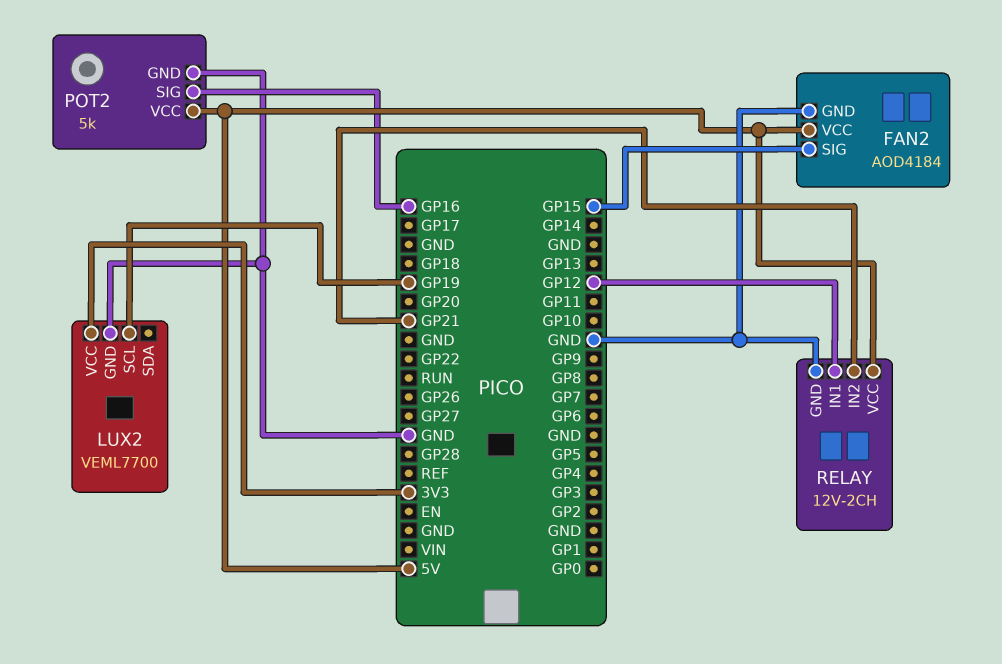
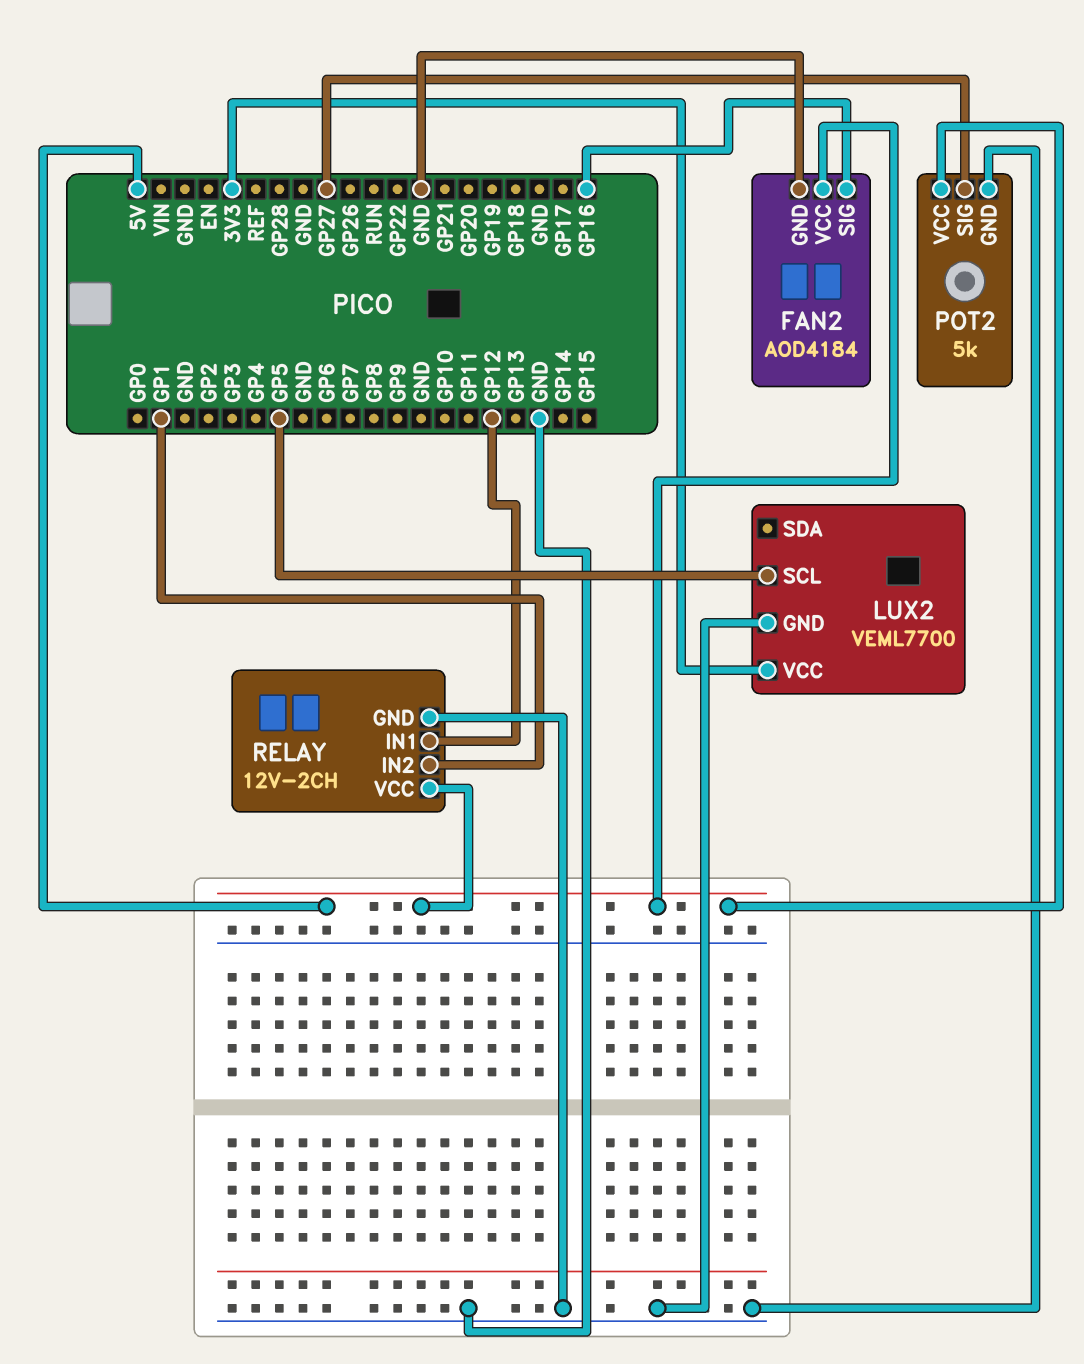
FAN2 pin SIG: GP15 -> GP16
LUX2 pin SCL: GP19 -> GP5
POT2 pin SIG: GP16 -> GP27
RELAY pin IN2: GP21 -> GP1

